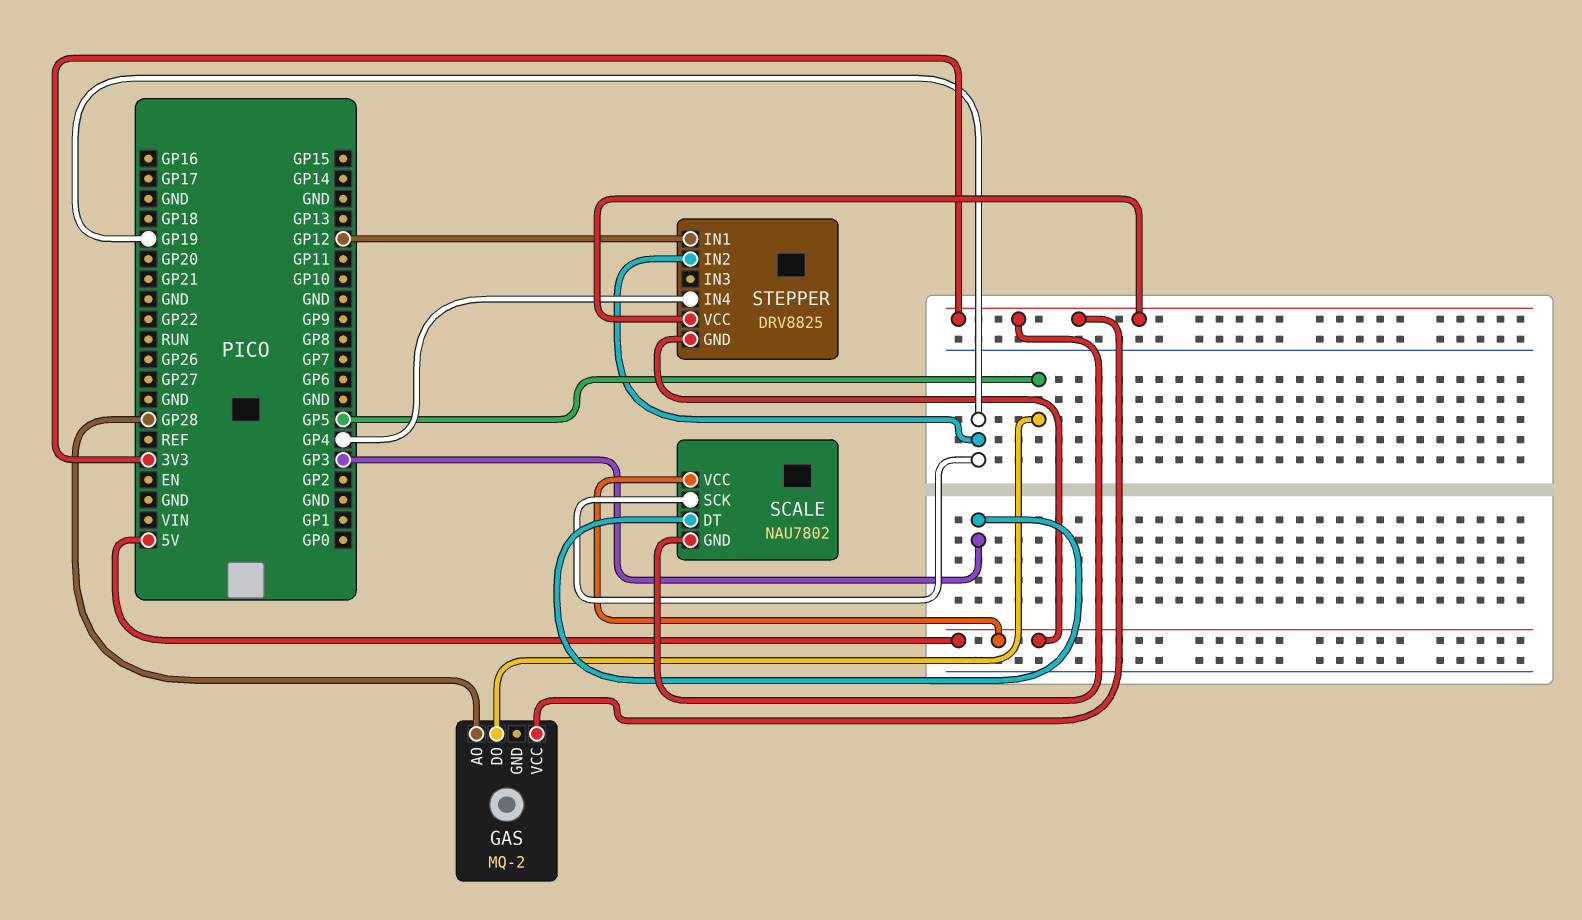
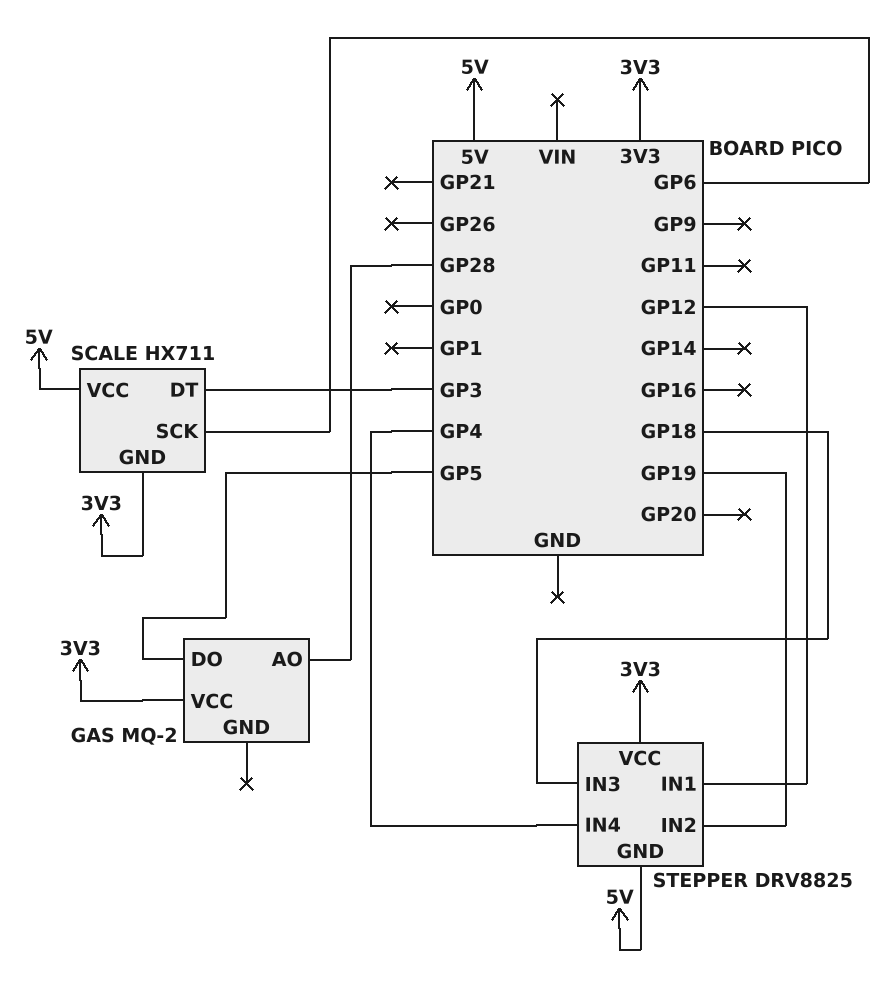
SCALE: NAU7802 -> HX711
SCALE pin SCK: GP19 -> GP6
STEPPER pin IN3: none -> GP18

